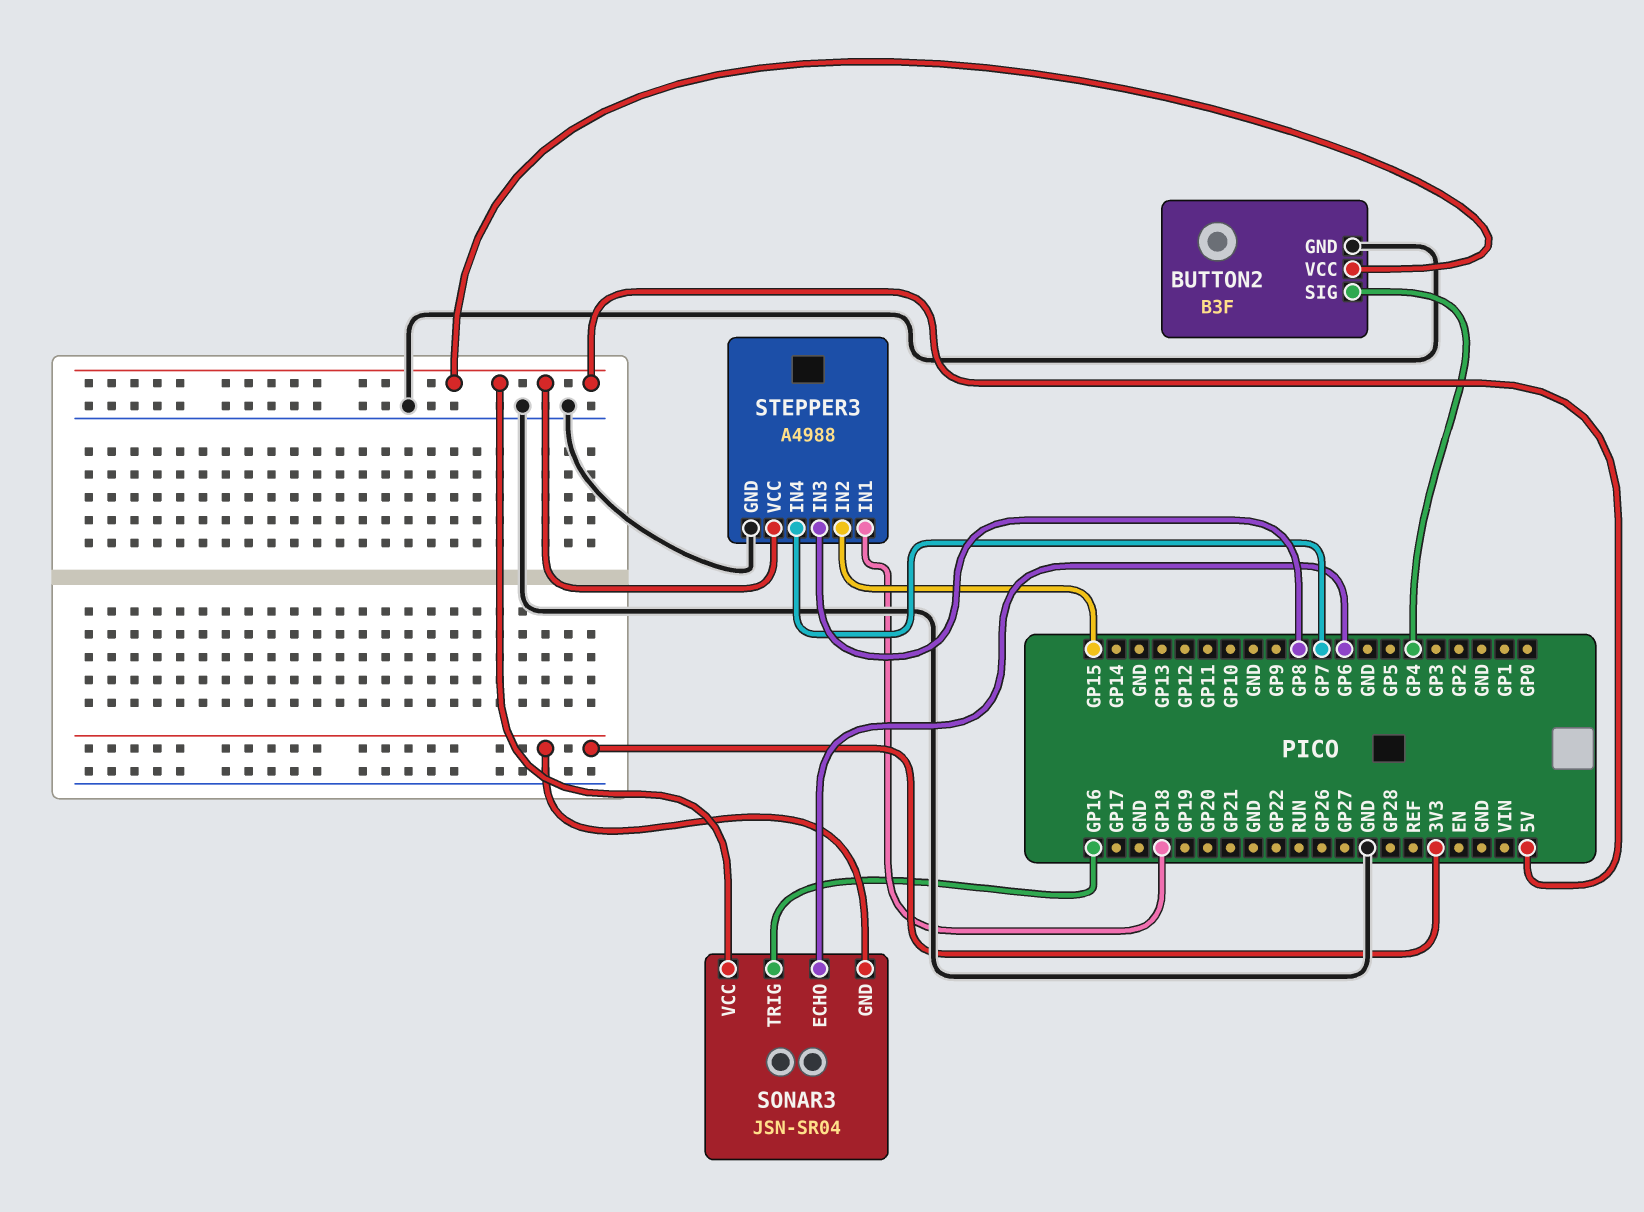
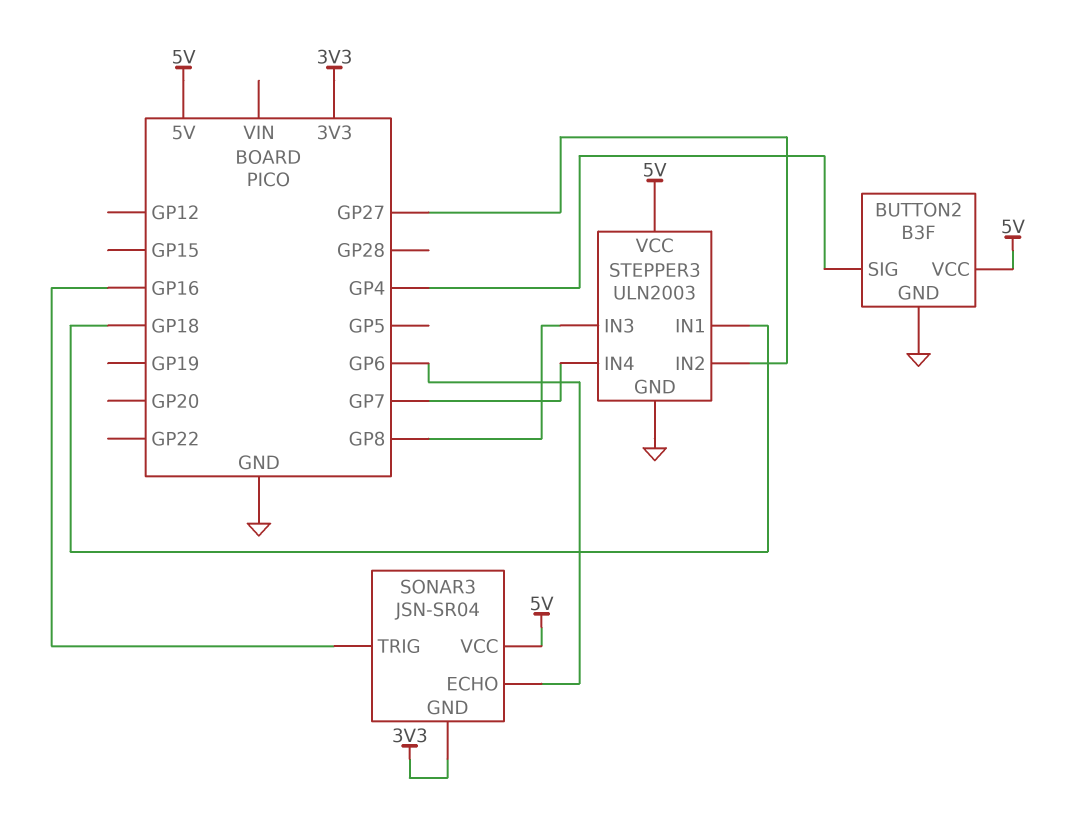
STEPPER3: A4988 -> ULN2003
STEPPER3 pin IN2: GP15 -> GP27

